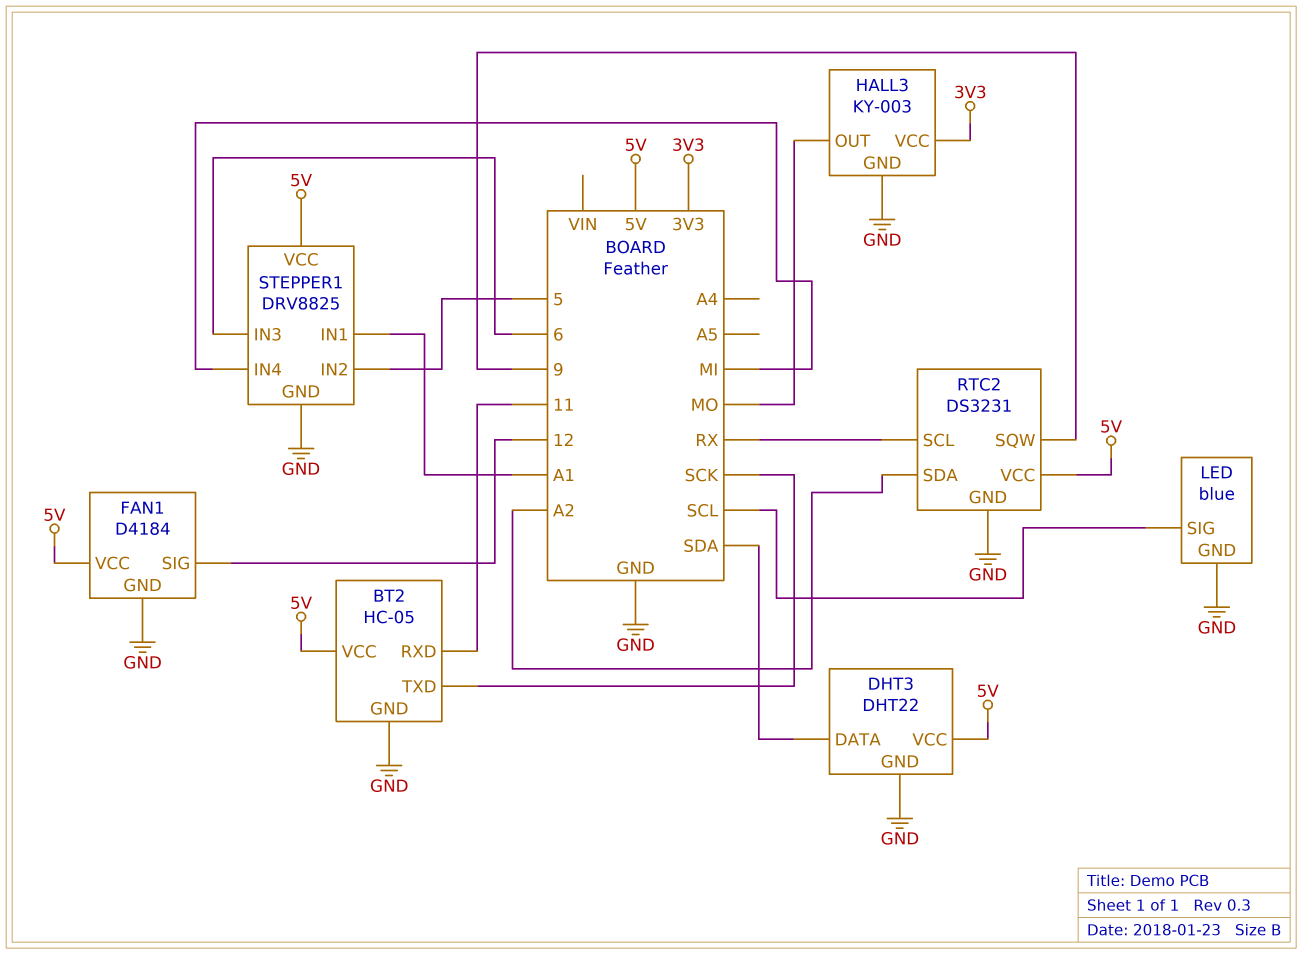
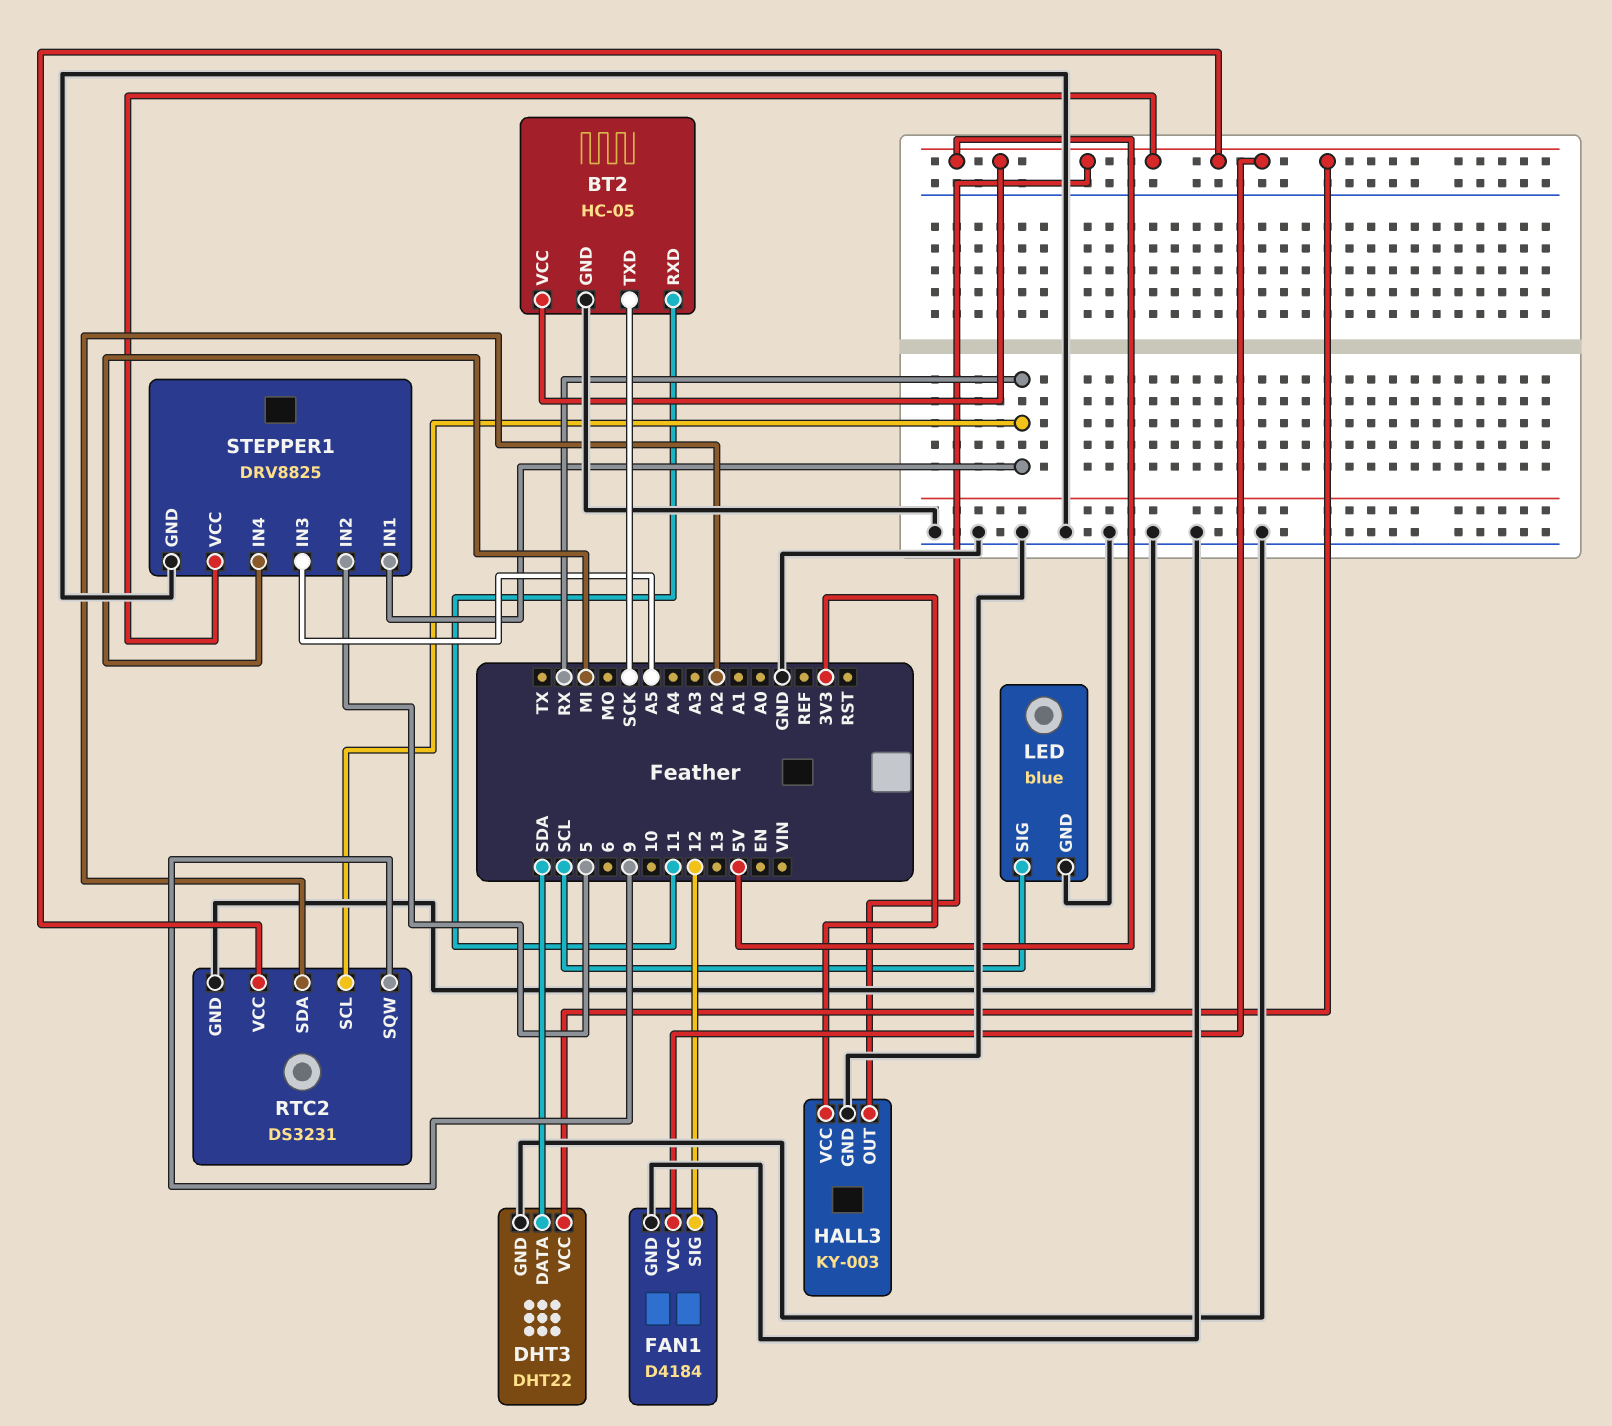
HALL3 pin OUT: MO -> 5V
STEPPER1 pin IN1: A1 -> RX
STEPPER1 pin IN3: 6 -> A5

